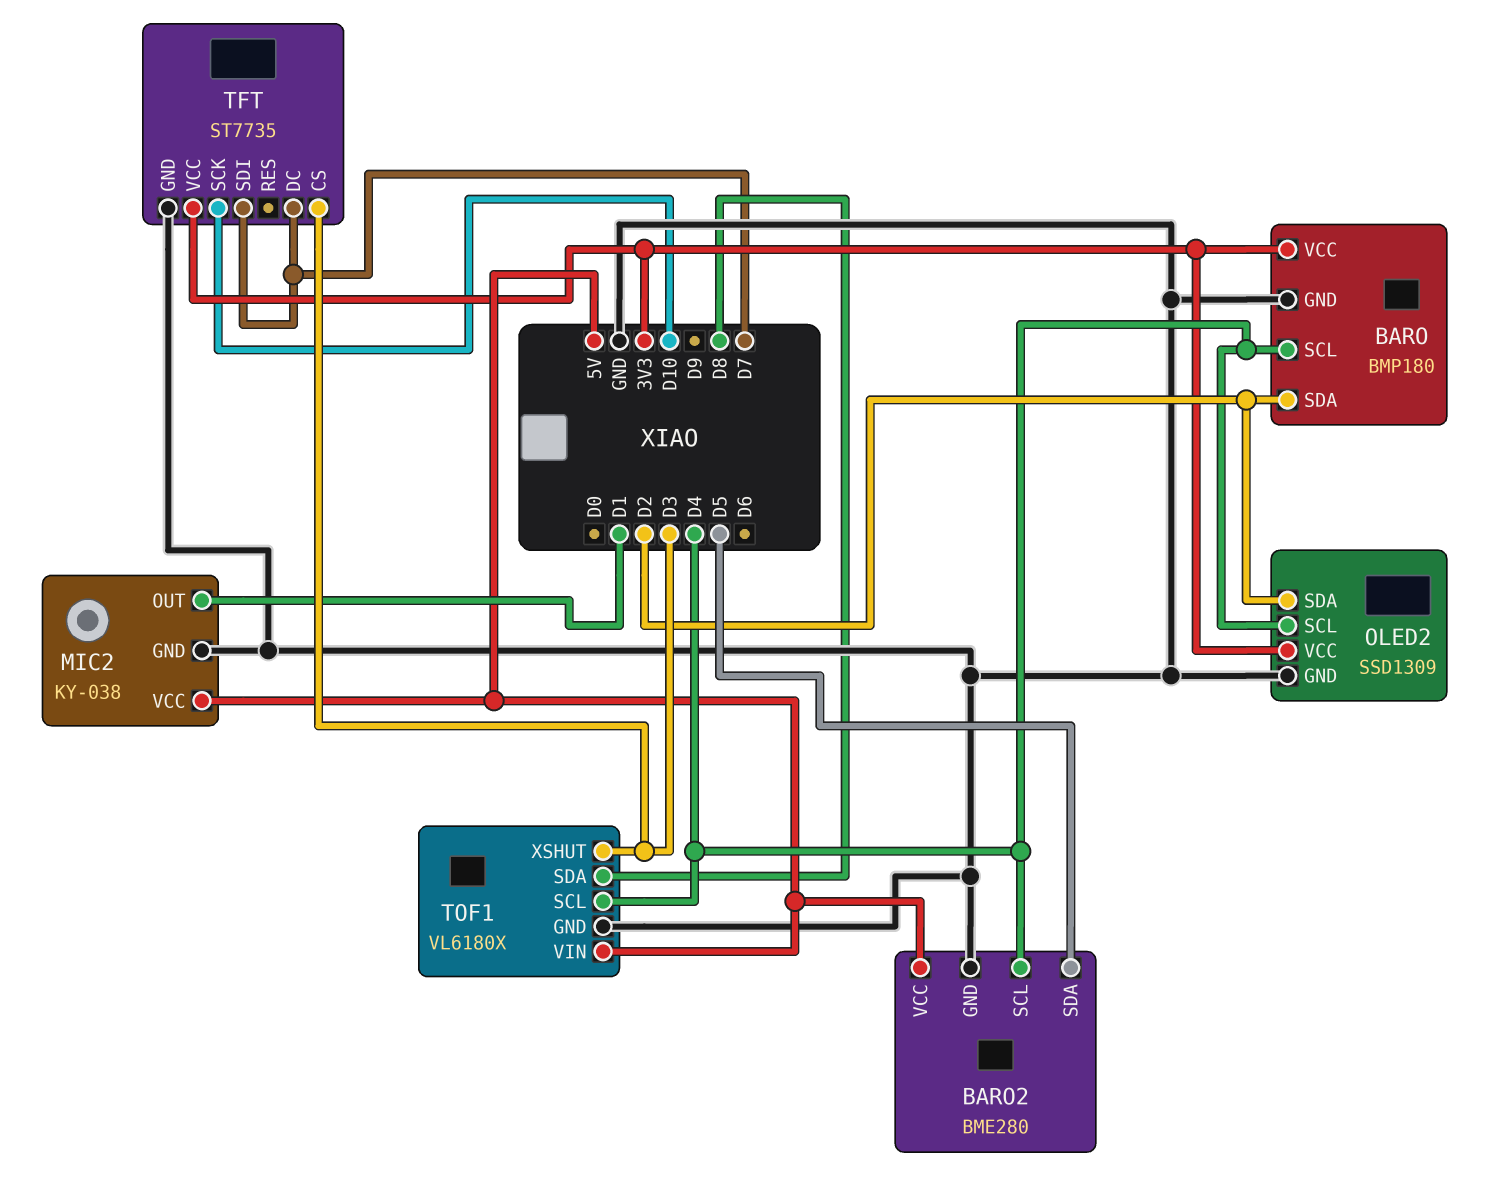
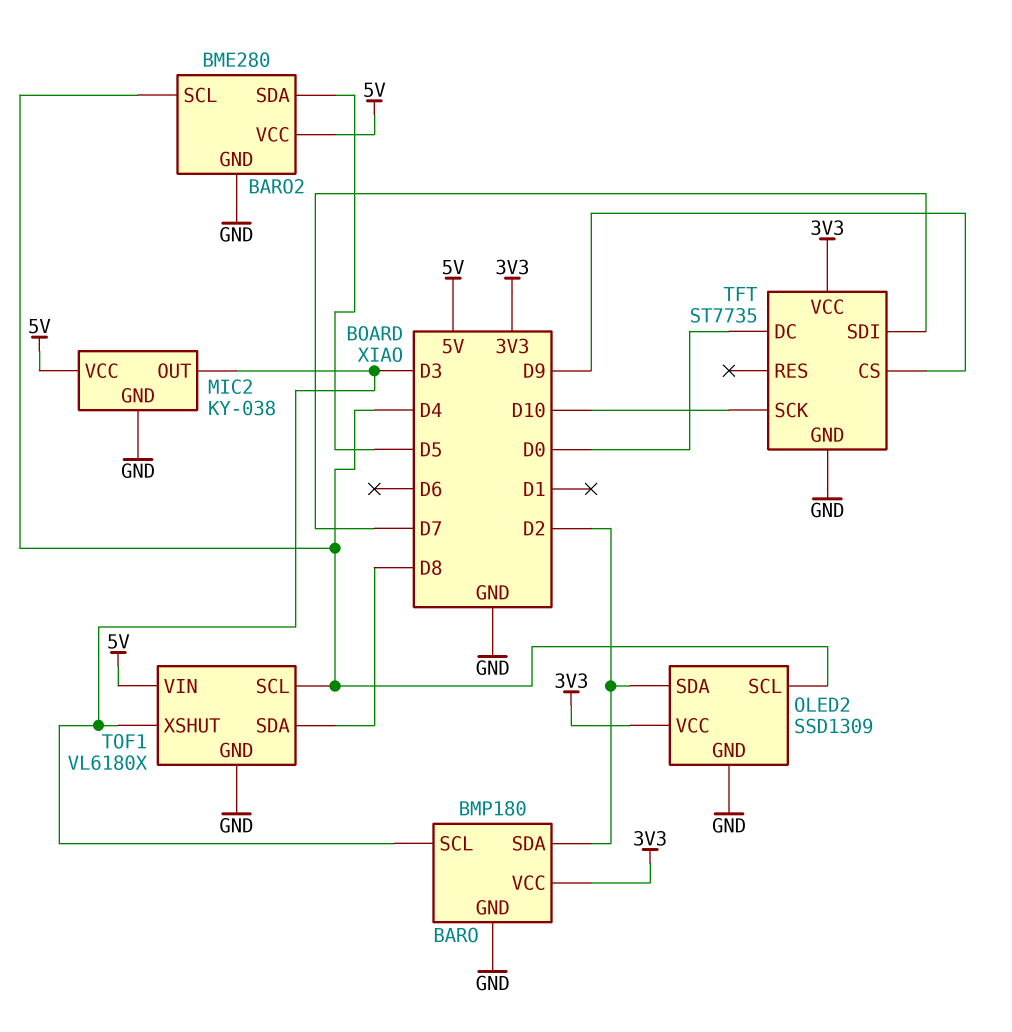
BARO pin SCL: D4 -> D3
MIC2 pin OUT: D1 -> D3
TFT pin CS: D3 -> D9
TFT pin DC: D7 -> D0

